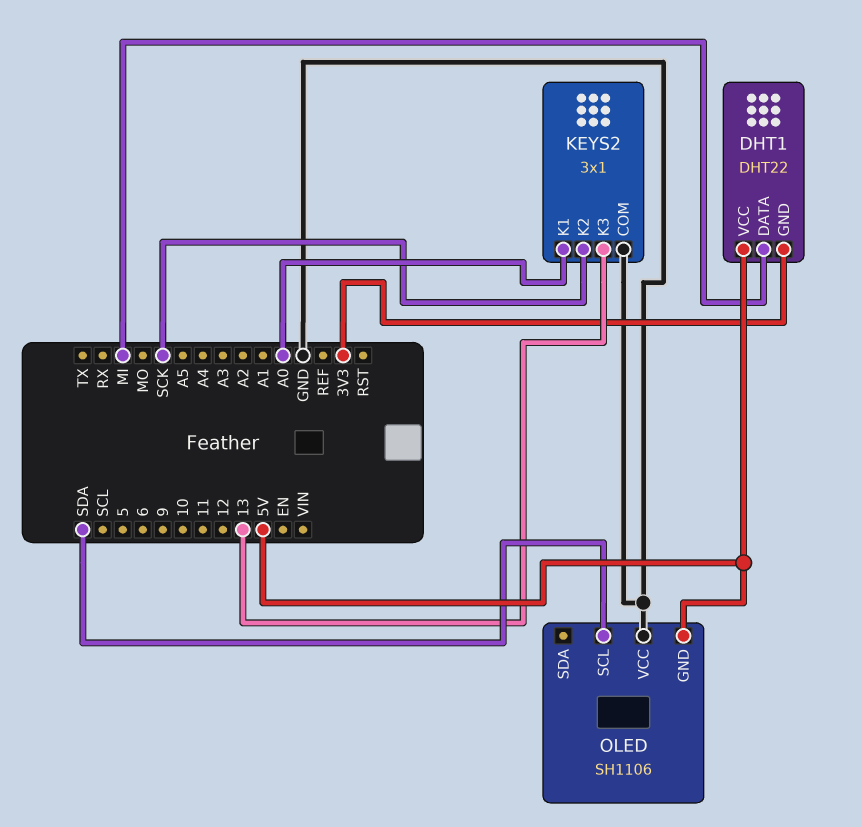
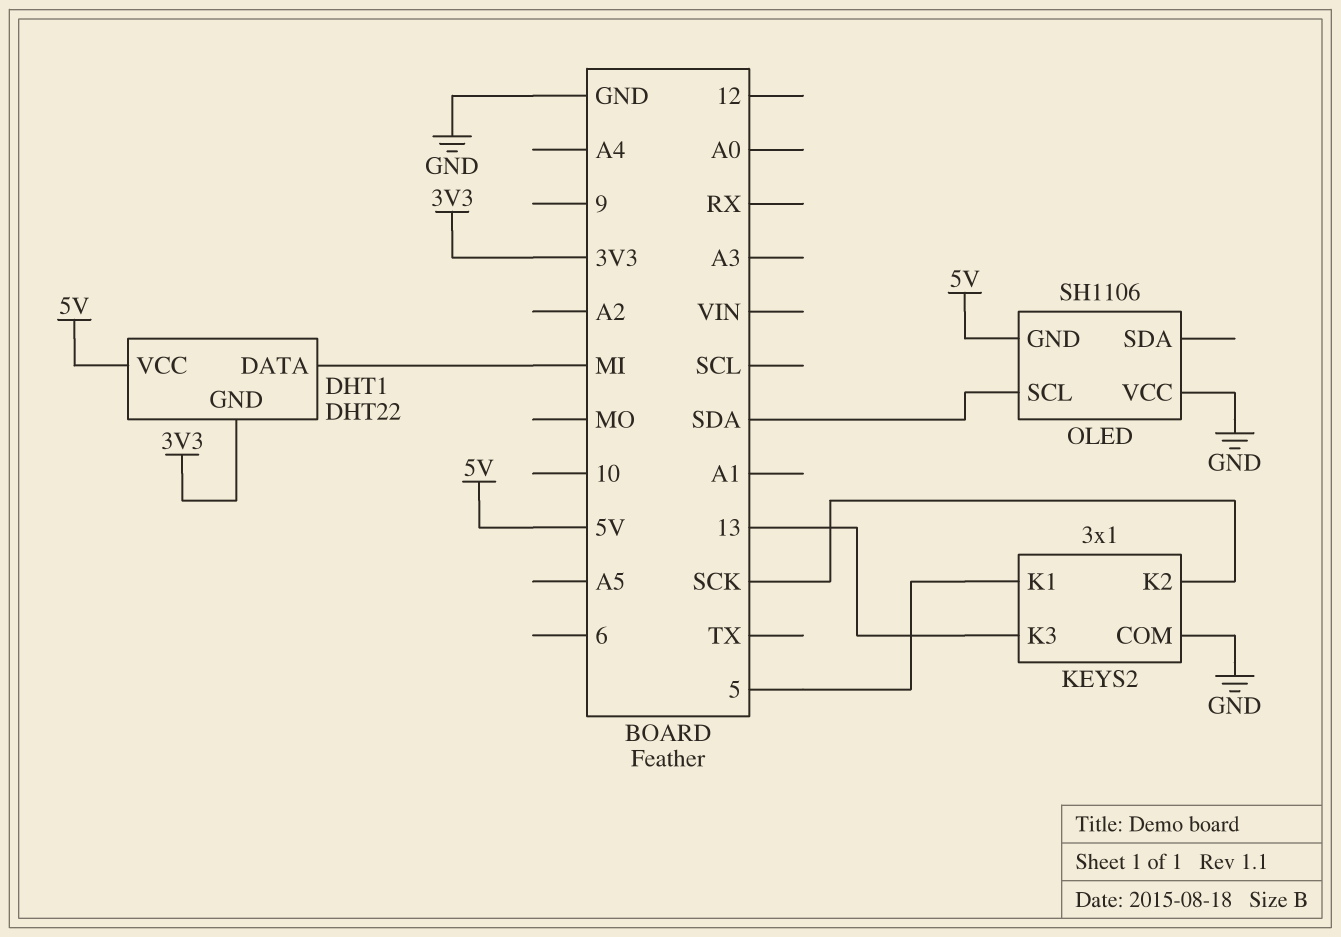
KEYS2 pin K1: A0 -> 5

